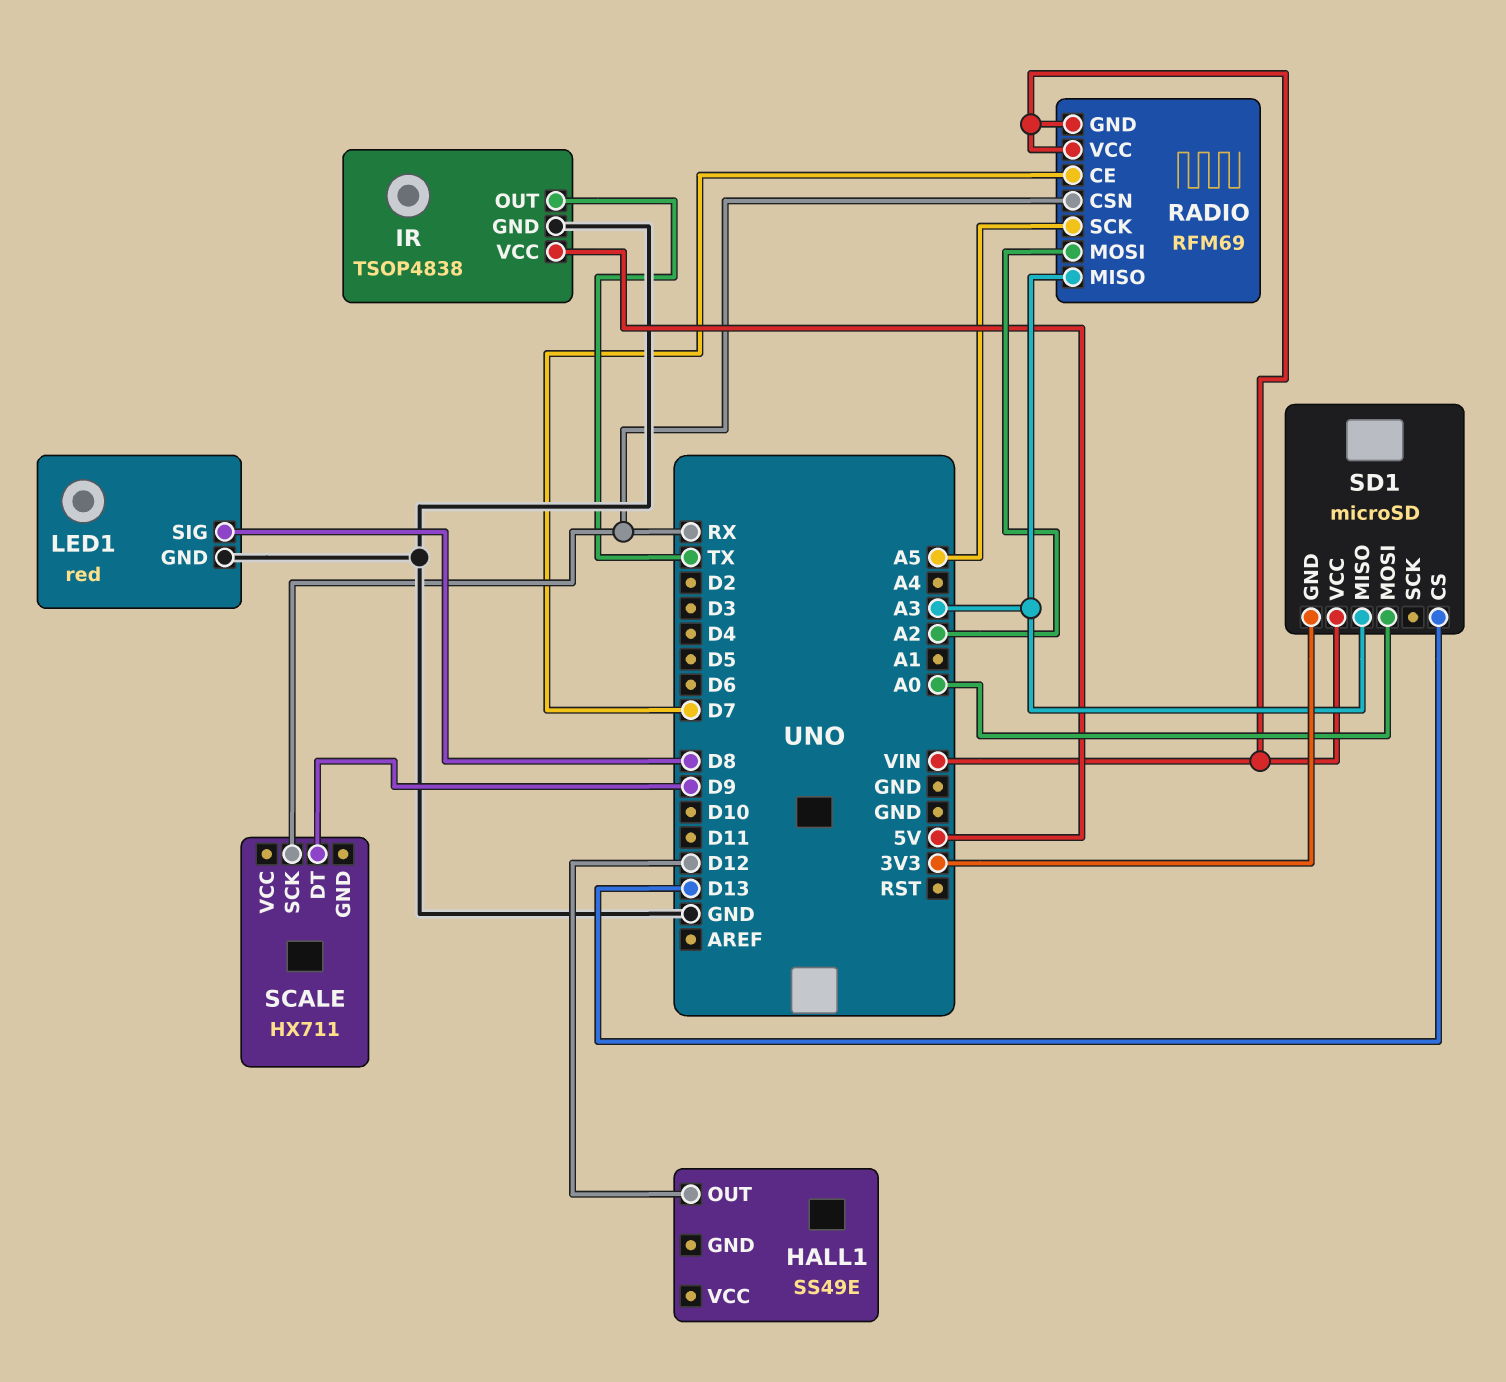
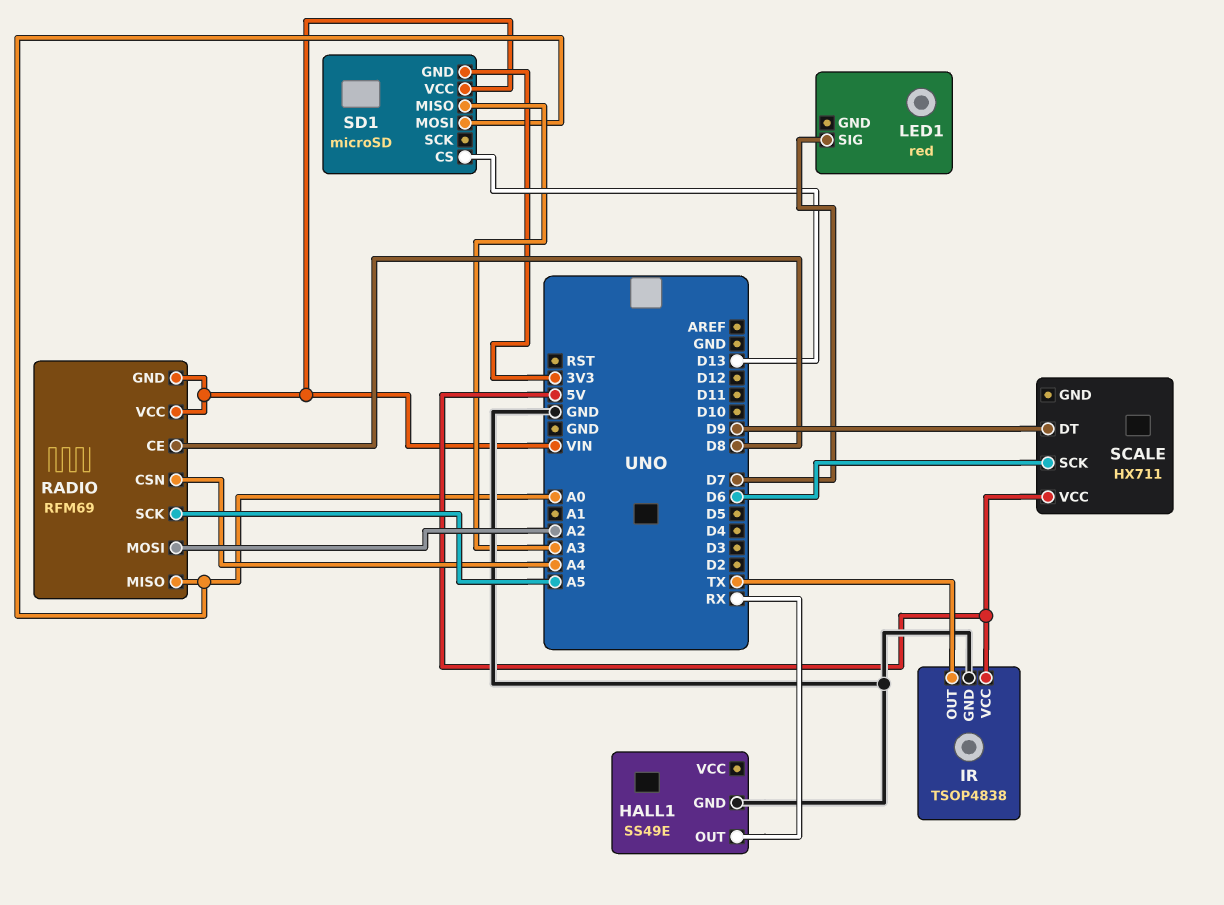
HALL1 pin GND: none -> GND
HALL1 pin OUT: D12 -> RX
LED1 pin GND: GND -> none
LED1 pin SIG: D8 -> D7
RADIO pin CE: D7 -> D8
RADIO pin CSN: RX -> A4
RADIO pin MISO: A3 -> A0
SCALE pin SCK: RX -> D6
SCALE pin VCC: none -> 5V

